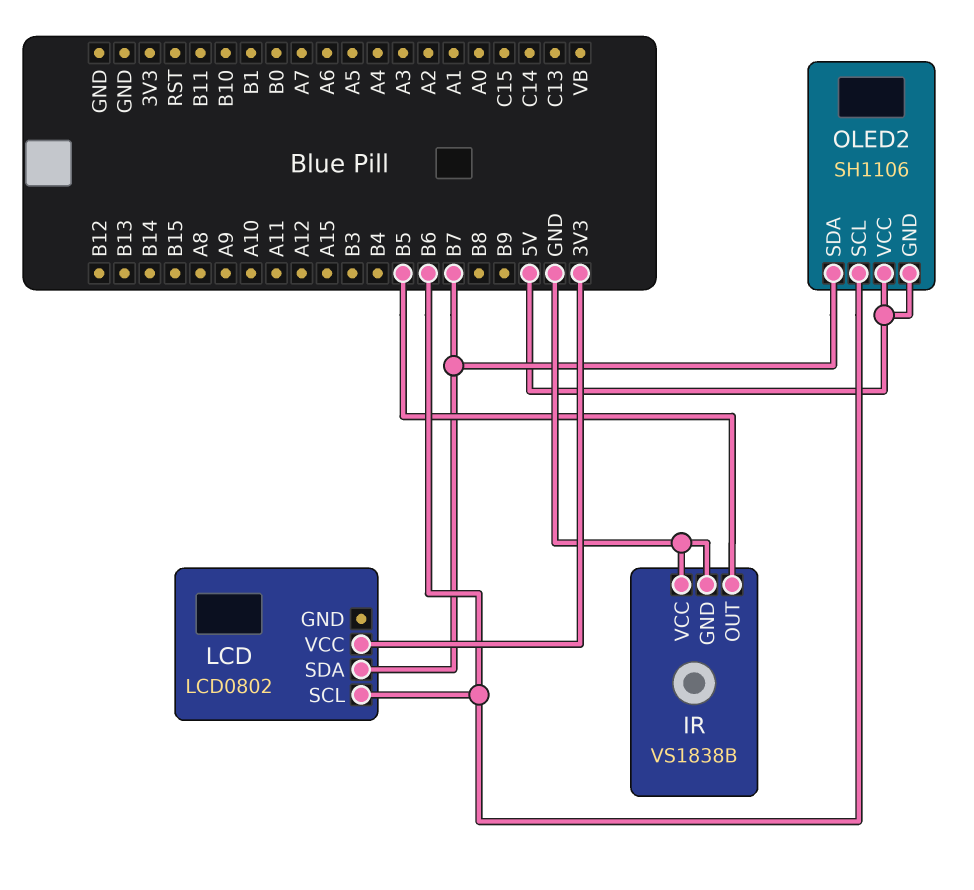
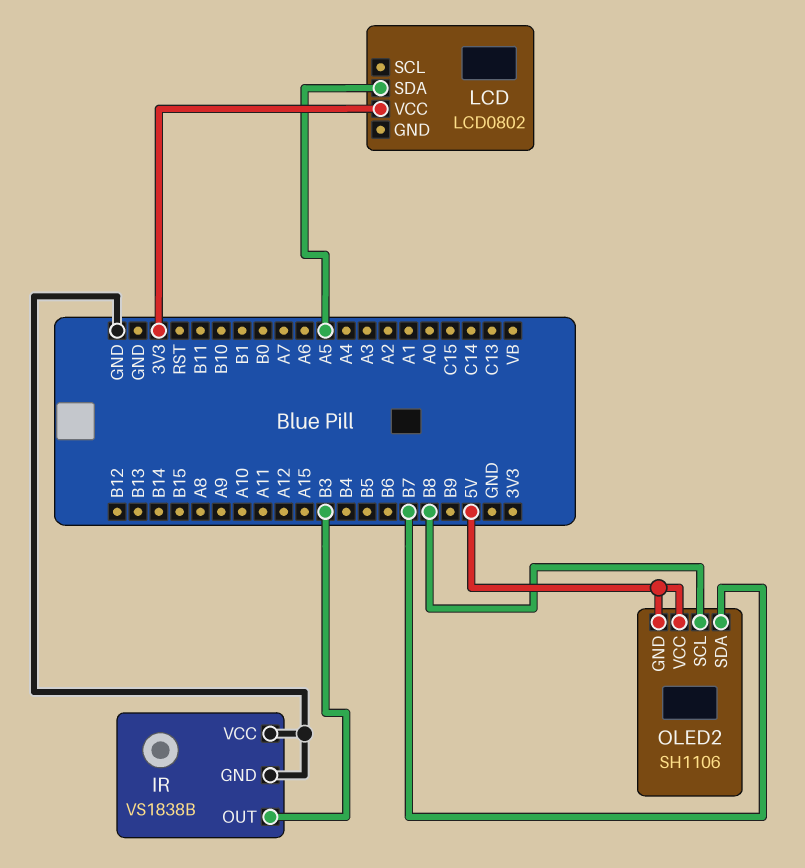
IR pin OUT: B5 -> B3
LCD pin SCL: B6 -> none
LCD pin SDA: B7 -> A5
OLED2 pin SCL: B6 -> B8

